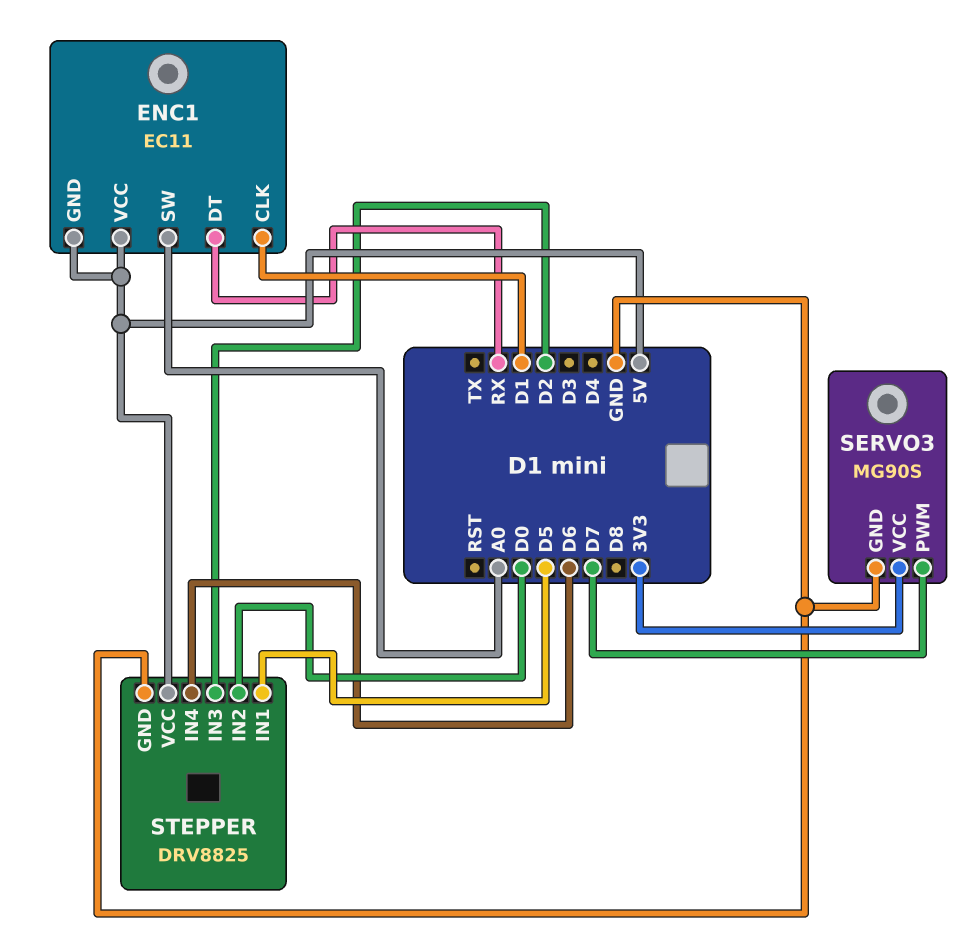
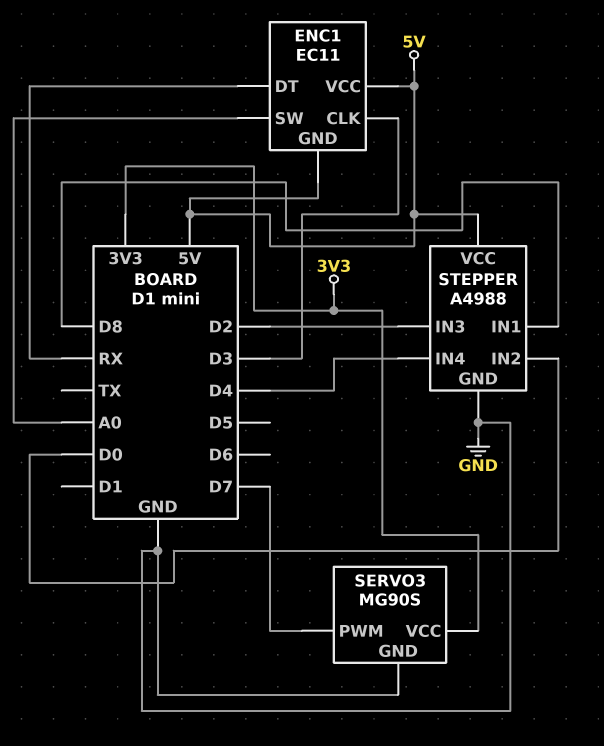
ENC1 pin CLK: D1 -> D3
STEPPER: DRV8825 -> A4988
STEPPER pin IN1: D5 -> D8
STEPPER pin IN4: D6 -> D4

